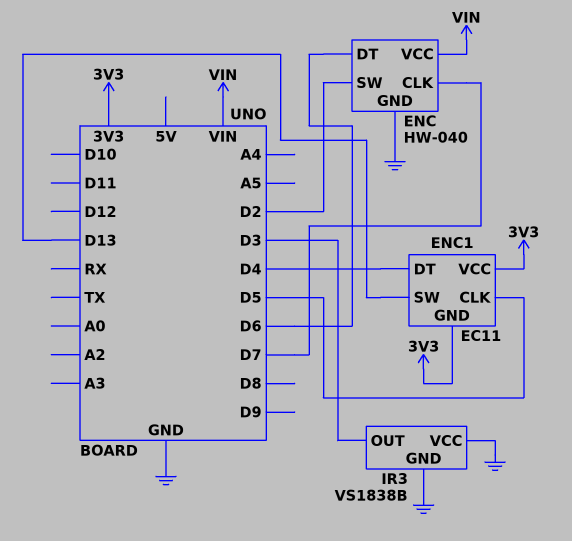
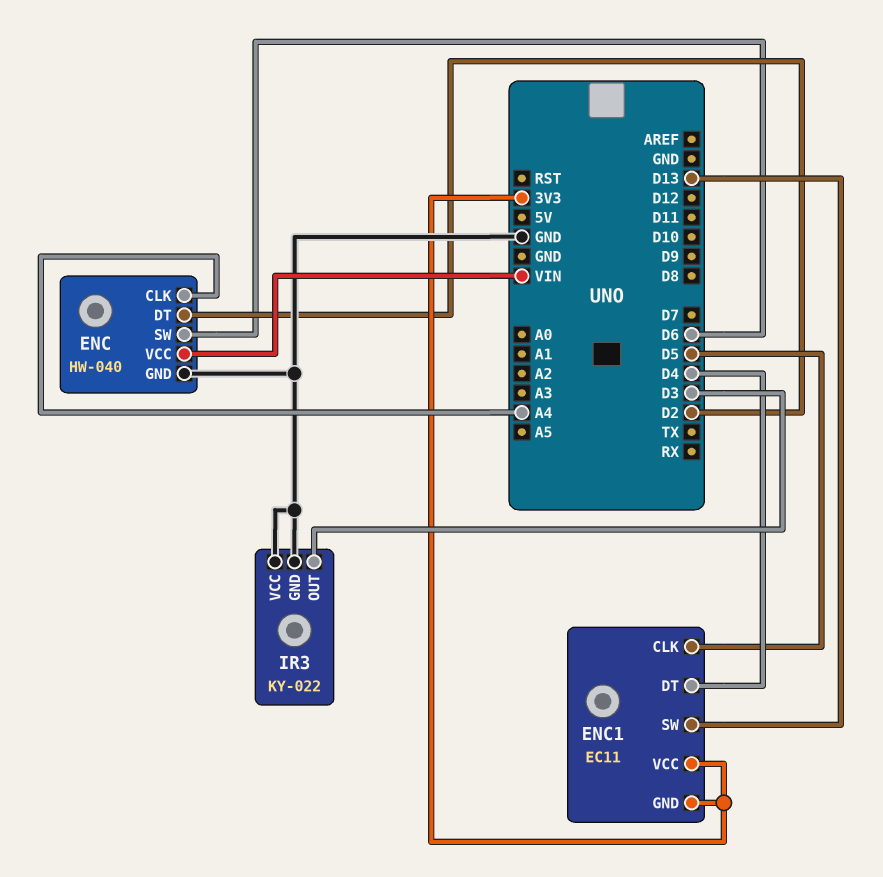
ENC pin CLK: D7 -> A4
ENC pin DT: D6 -> D2
ENC pin SW: D2 -> D6
IR3: VS1838B -> KY-022

